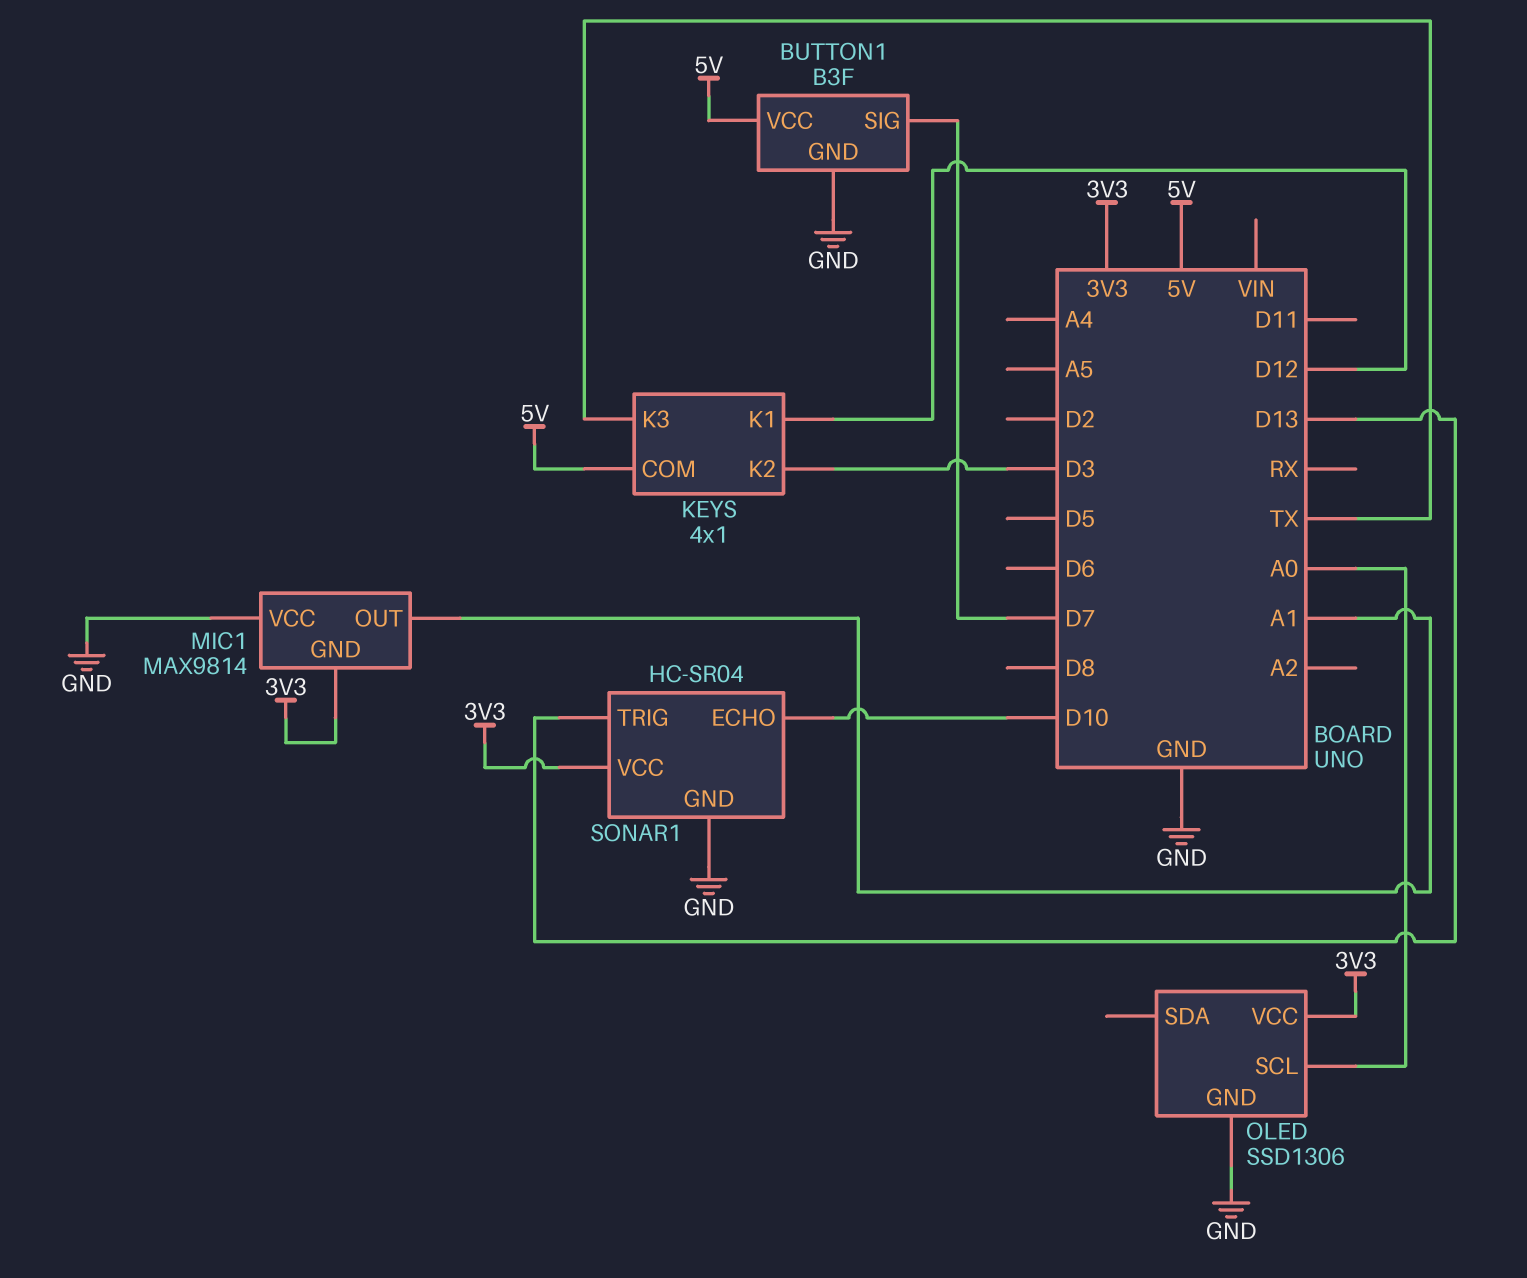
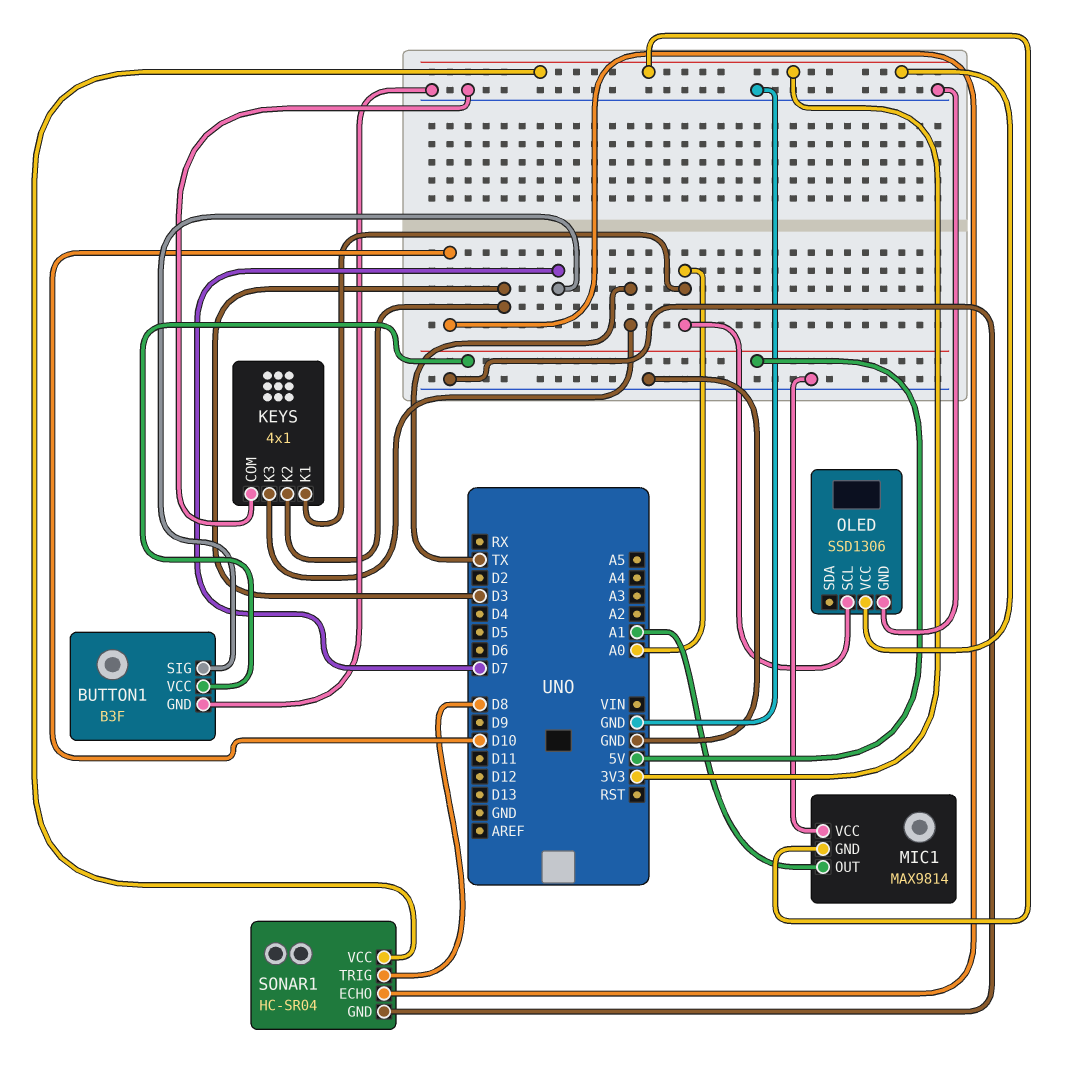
KEYS pin COM: 5V -> GND
KEYS pin K1: D12 -> A0
SONAR1 pin TRIG: D13 -> D8

